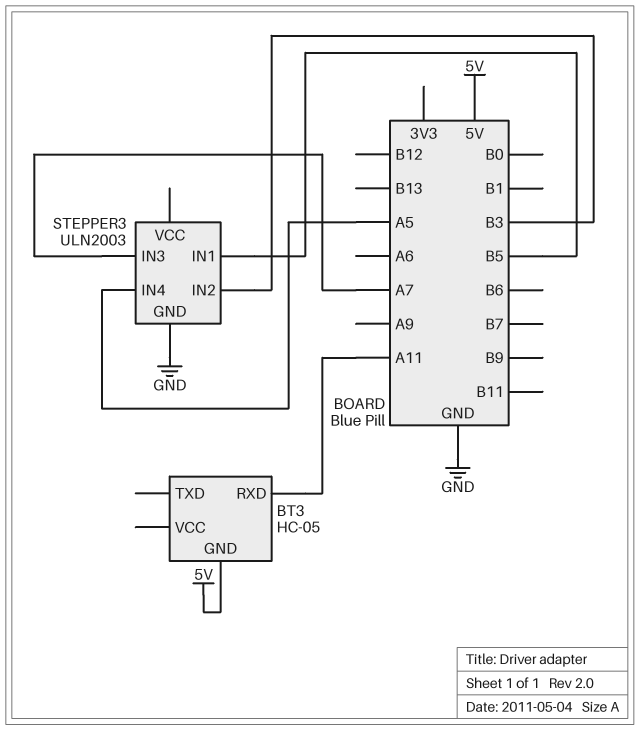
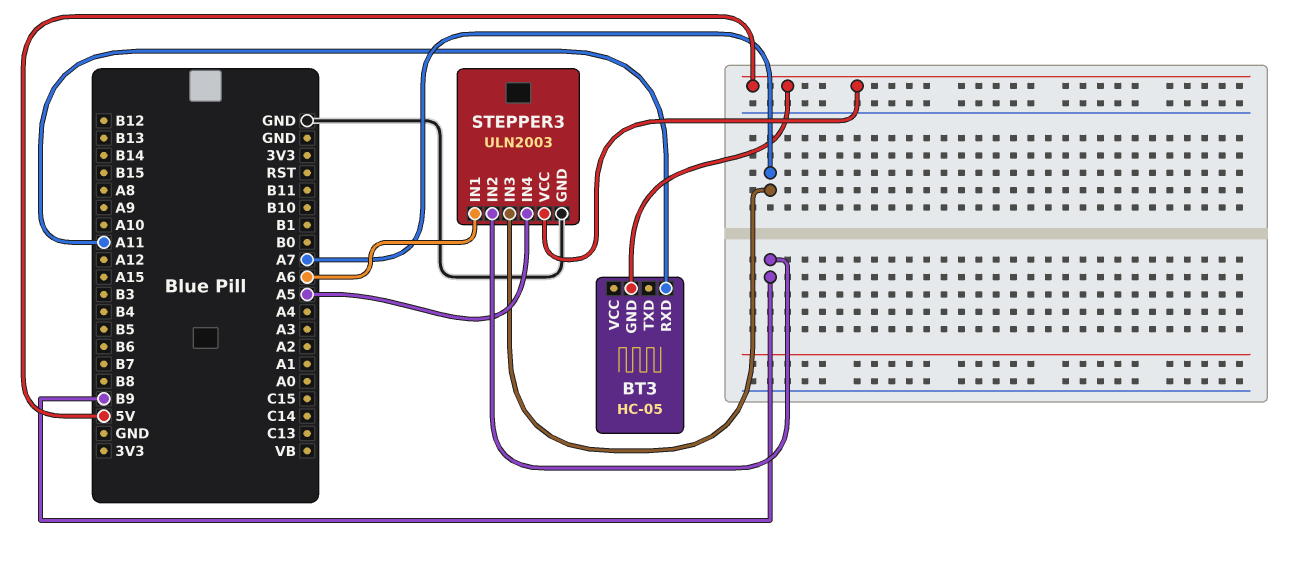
STEPPER3 pin IN1: B5 -> A6
STEPPER3 pin IN2: B3 -> B9
STEPPER3 pin VCC: none -> 5V

